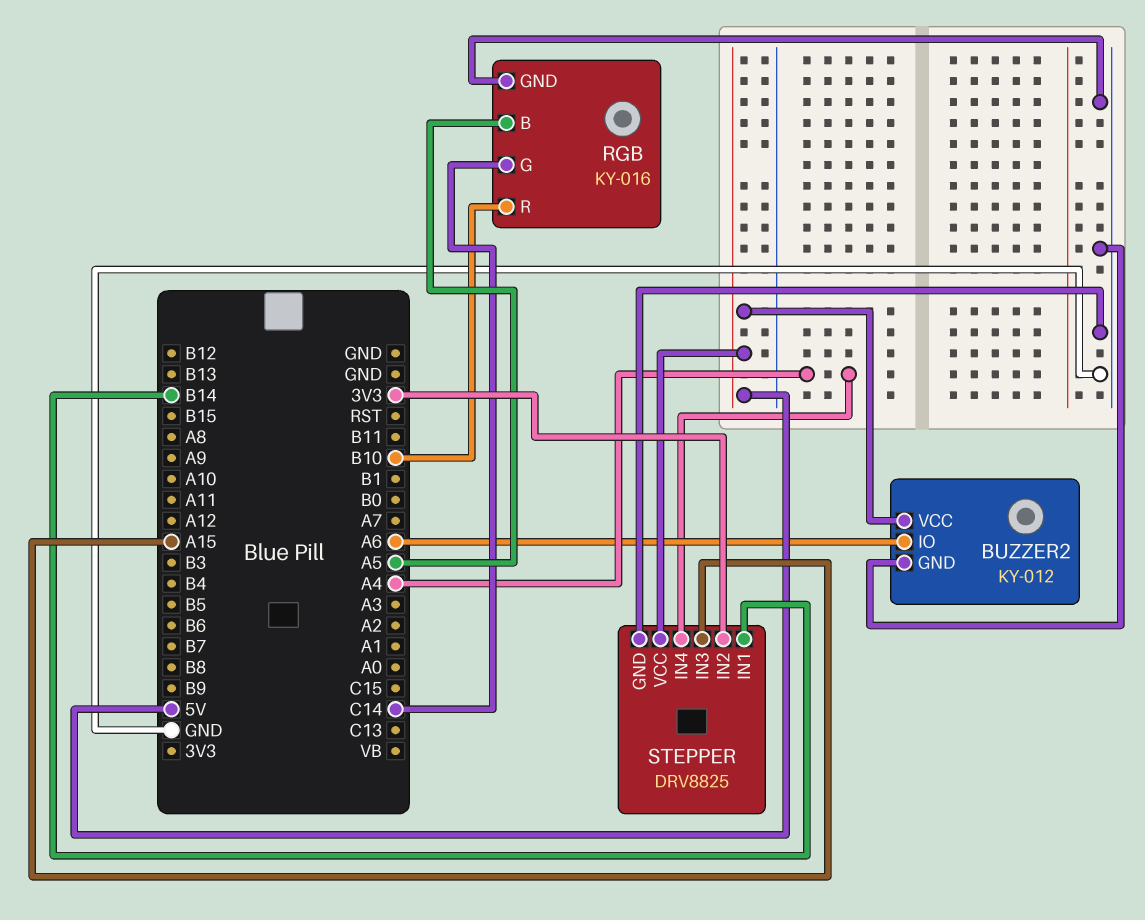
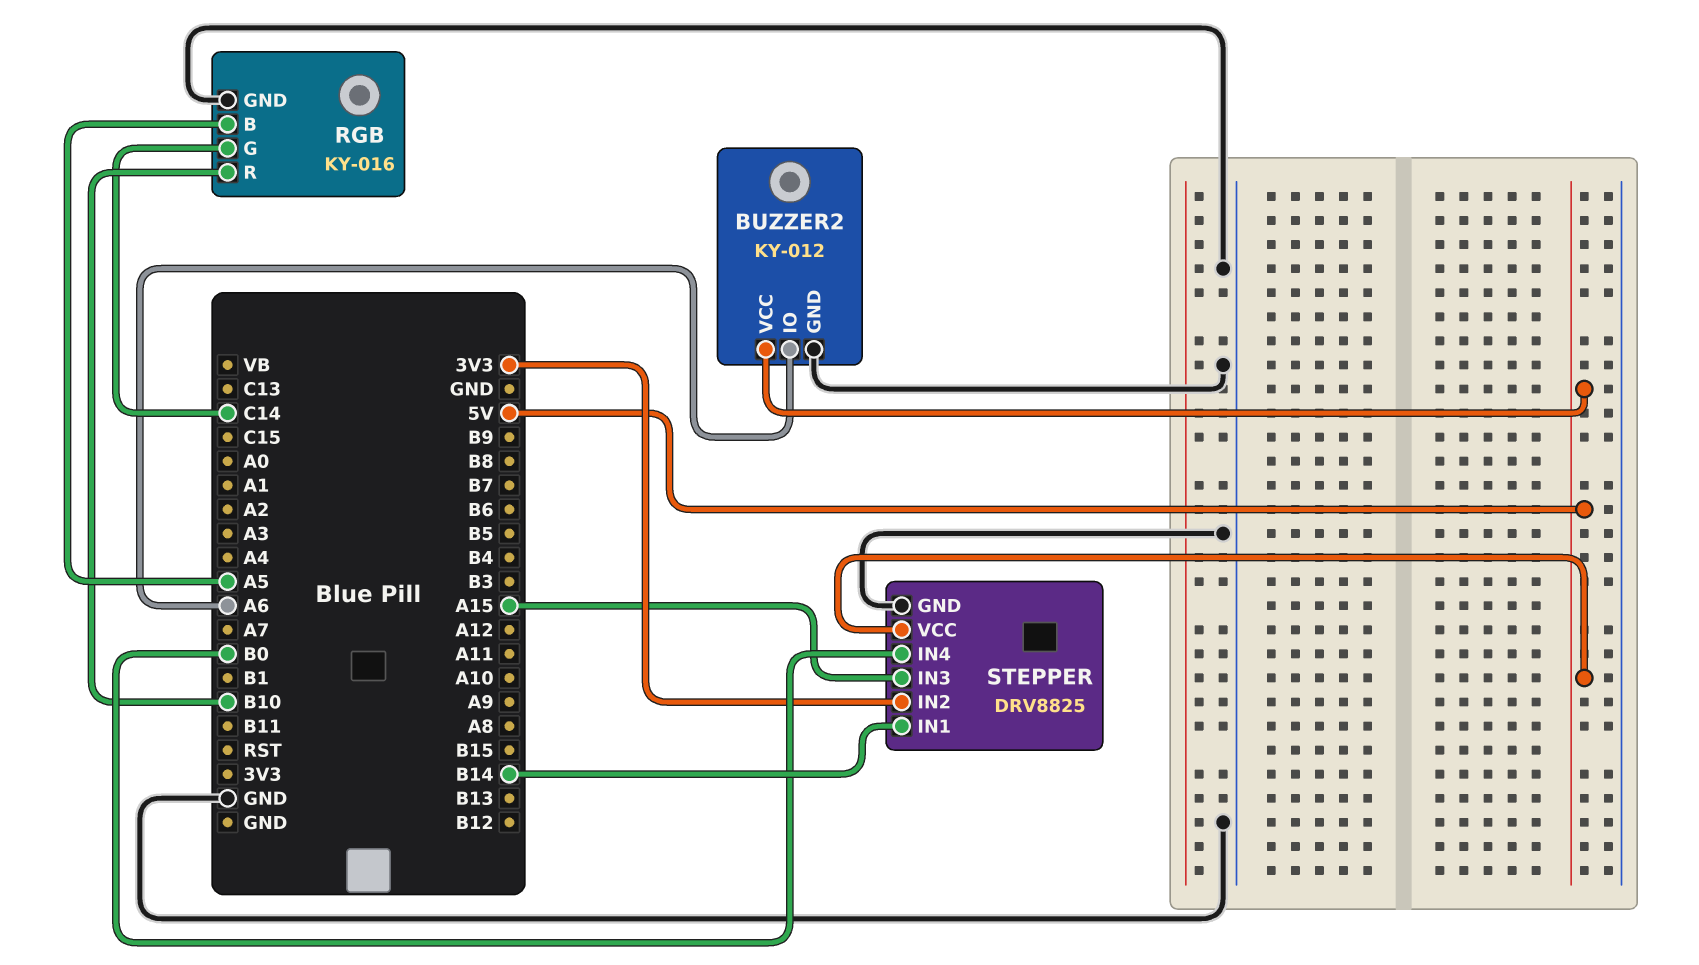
STEPPER pin IN4: A4 -> B0

